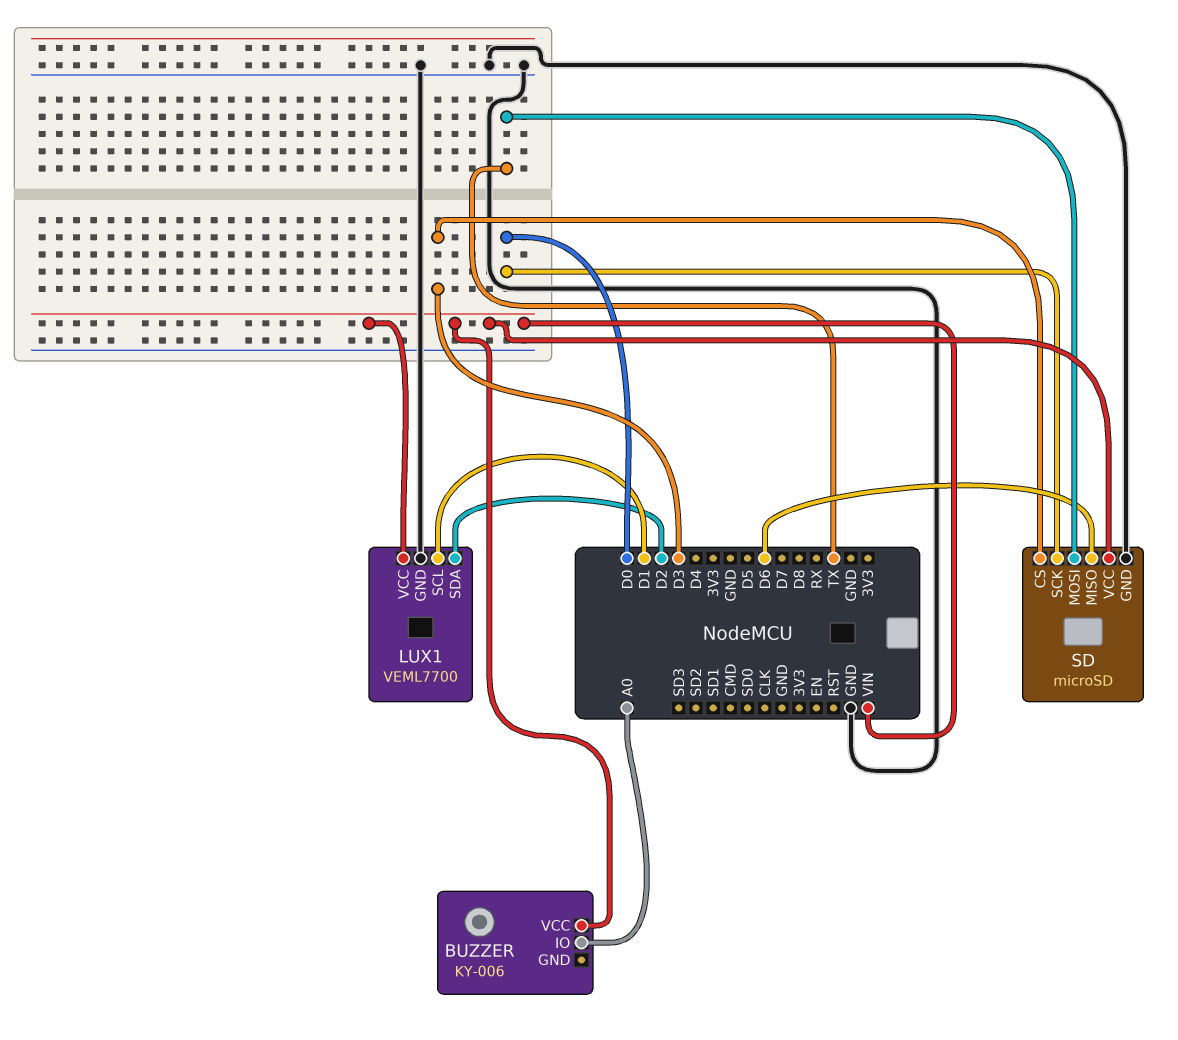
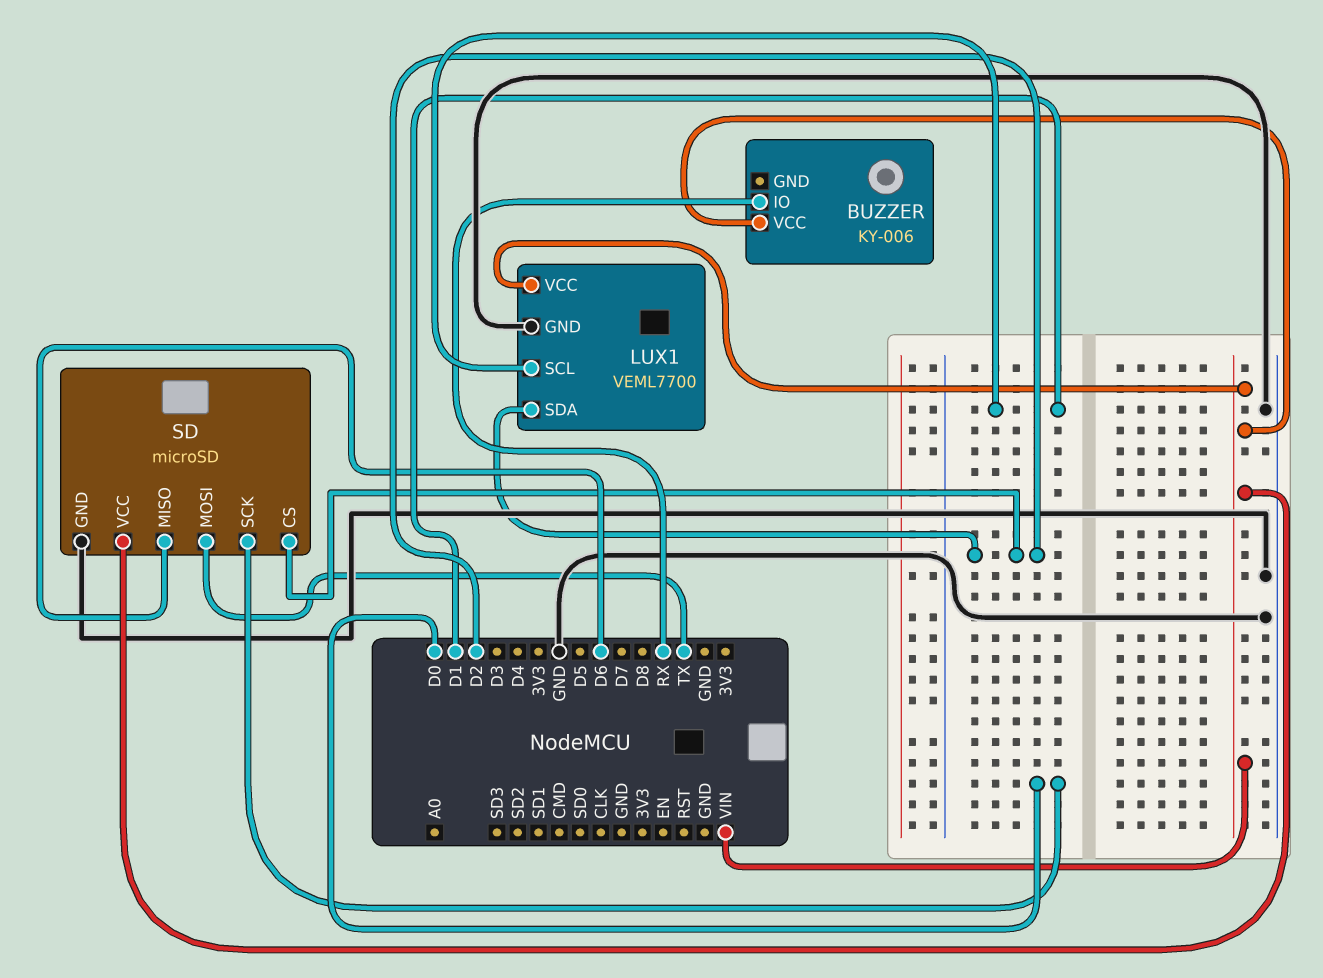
BUZZER pin IO: A0 -> RX
SD pin CS: D3 -> D2

